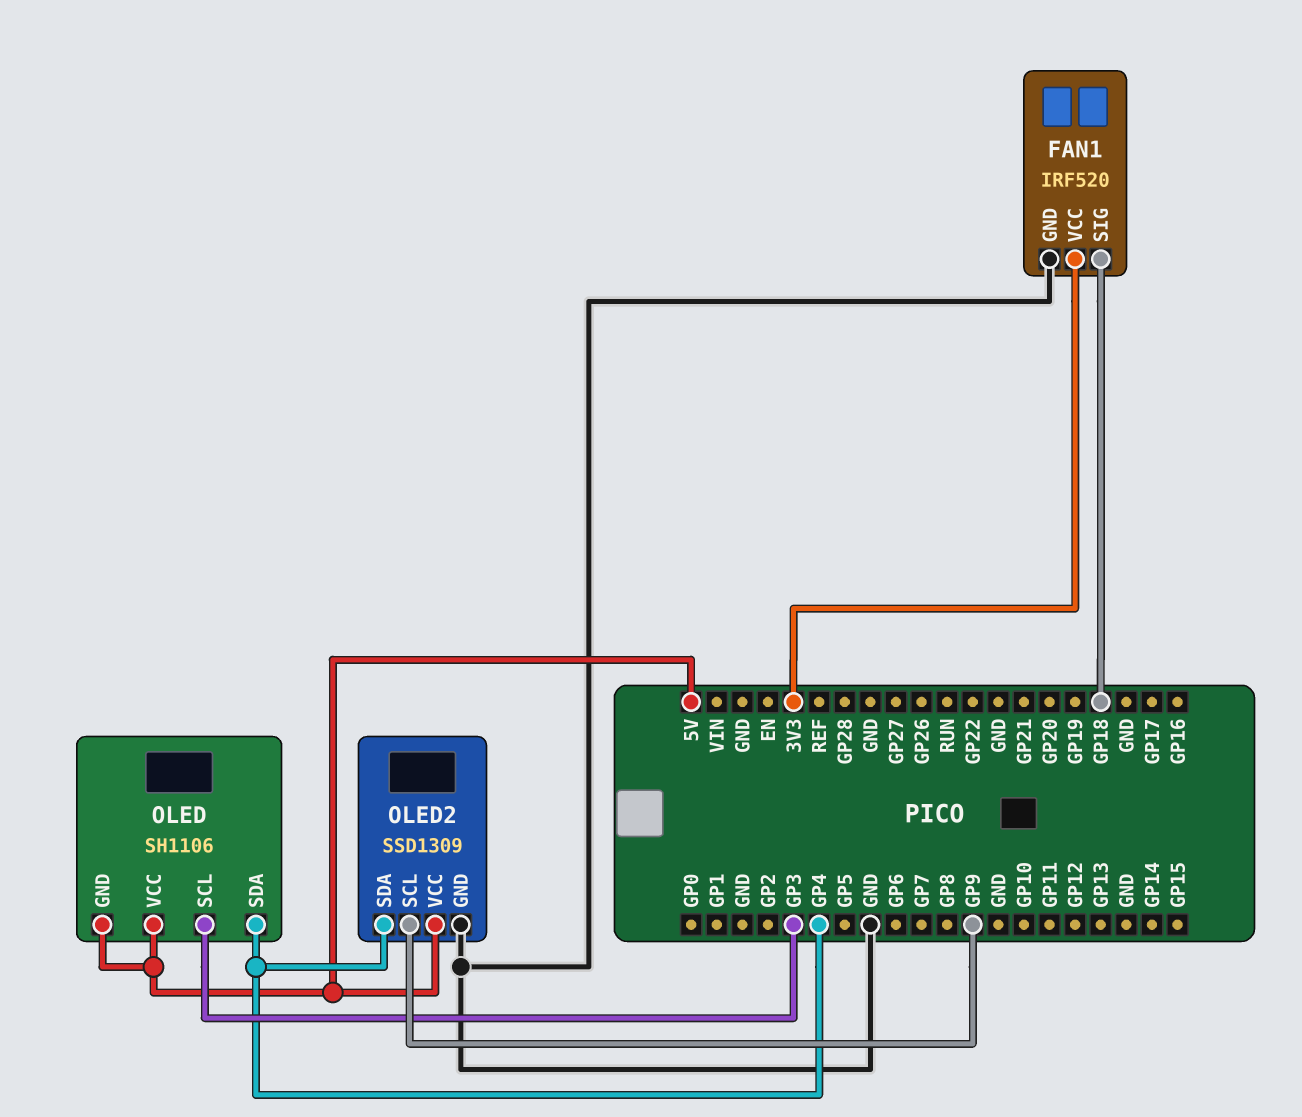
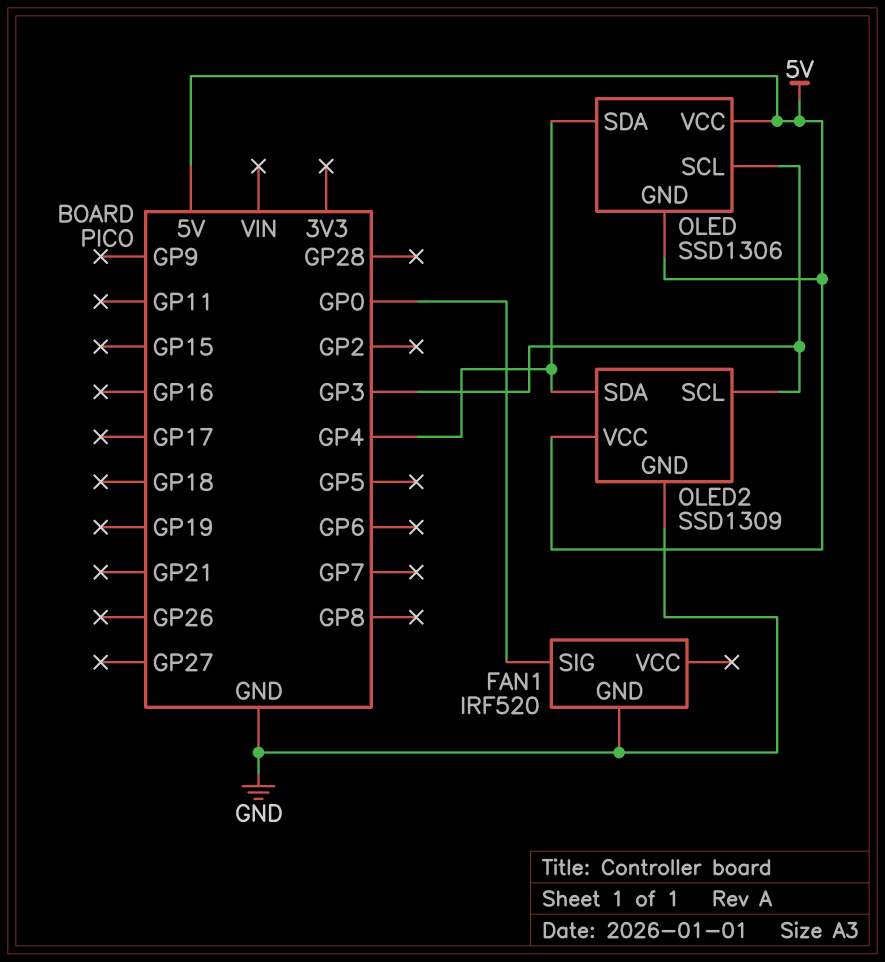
FAN1 pin SIG: GP18 -> GP0
FAN1 pin VCC: 3V3 -> none
OLED: SH1106 -> SSD1306
OLED2 pin SCL: GP9 -> GP3

